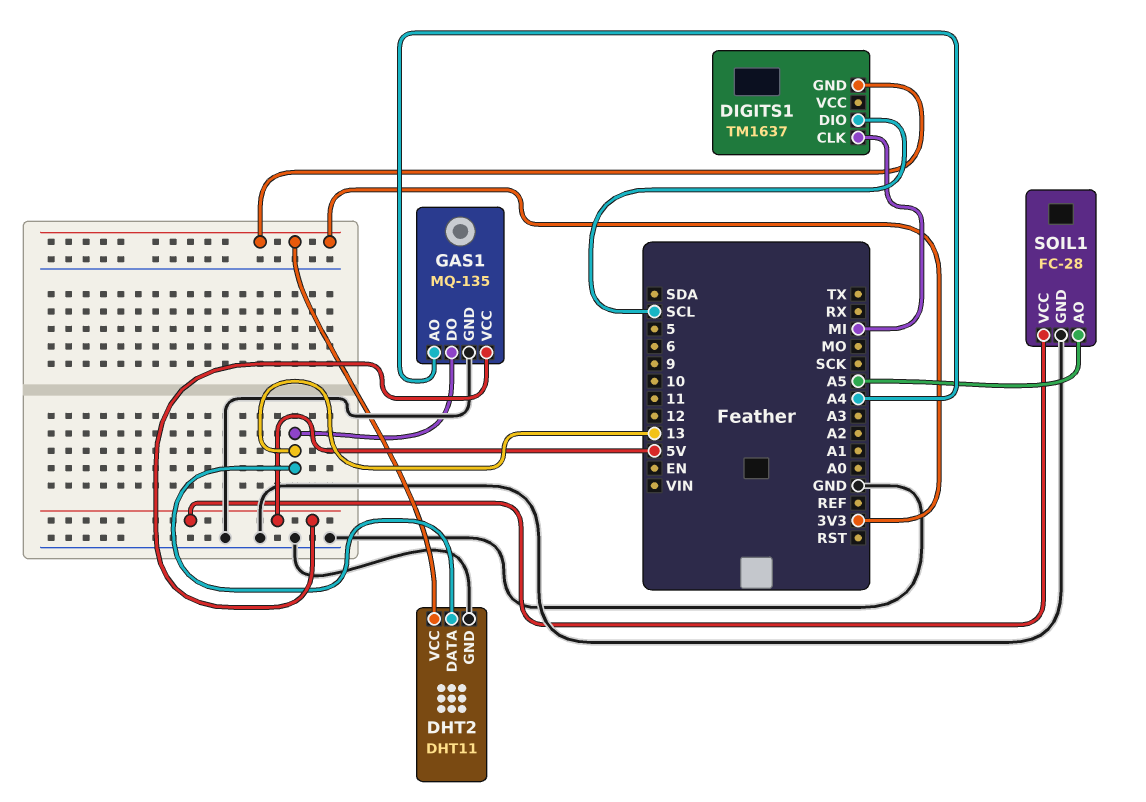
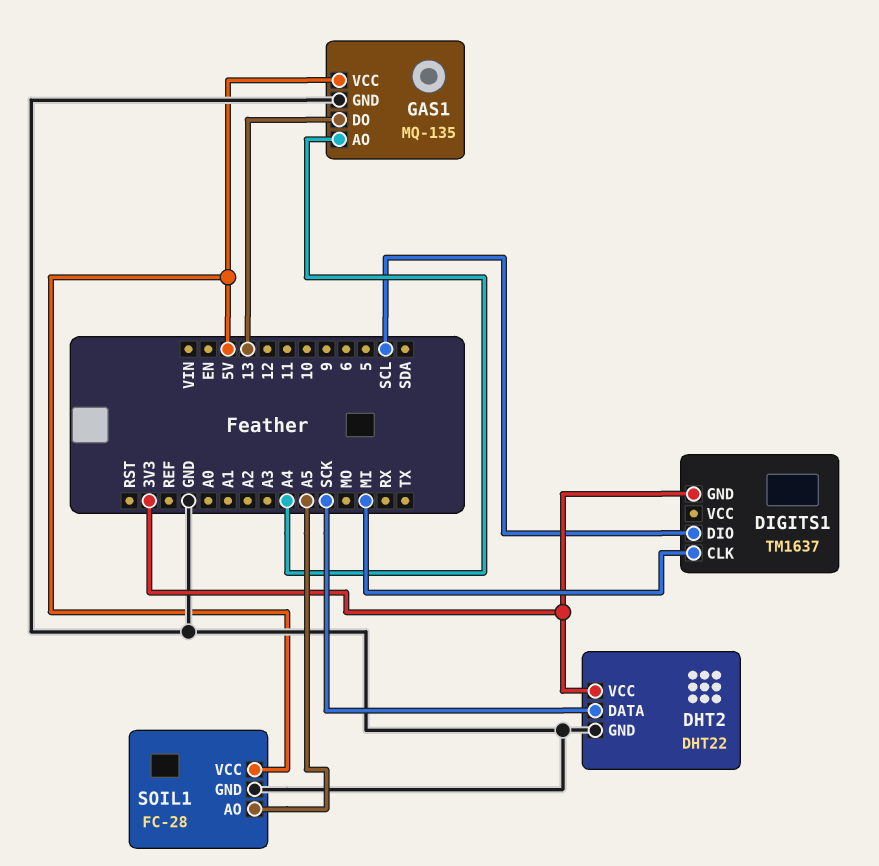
DHT2: DHT11 -> DHT22
DHT2 pin DATA: 13 -> SCK

